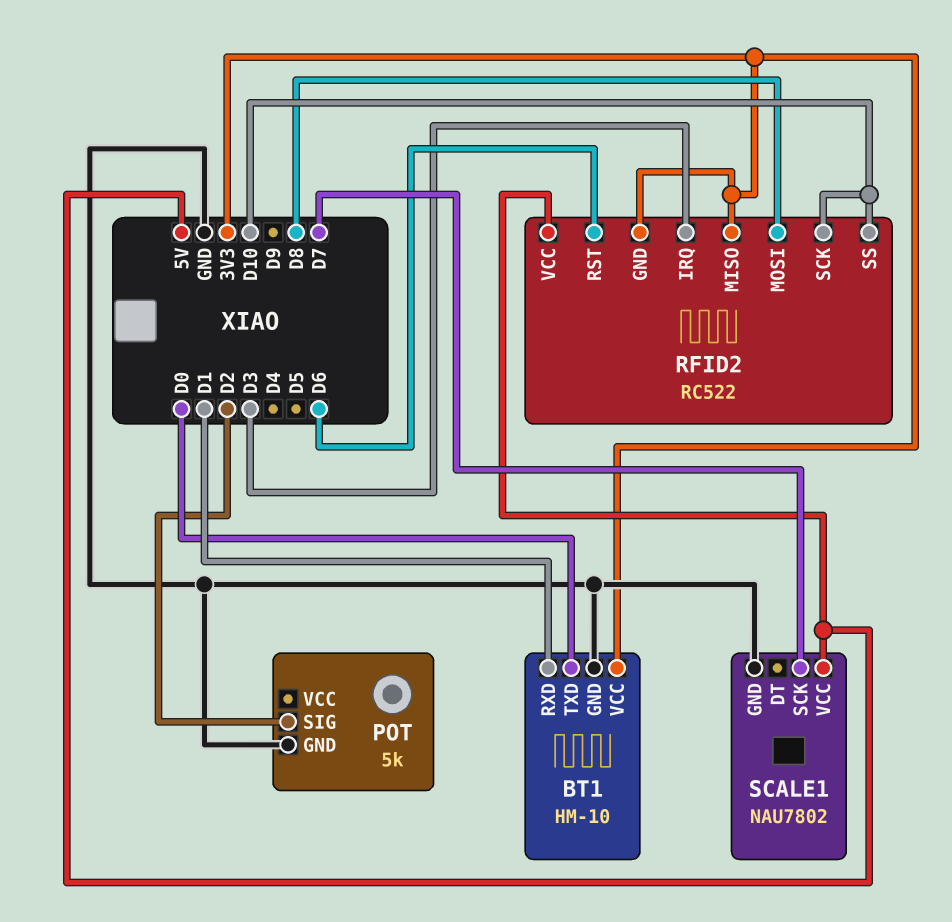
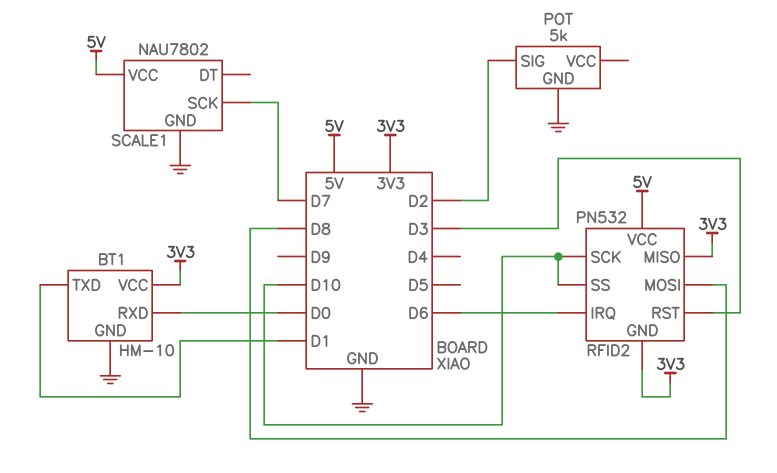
BT1 pin RXD: D1 -> D0
BT1 pin TXD: D0 -> D1
RFID2: RC522 -> PN532
RFID2 pin IRQ: D3 -> D6
RFID2 pin RST: D6 -> D3

